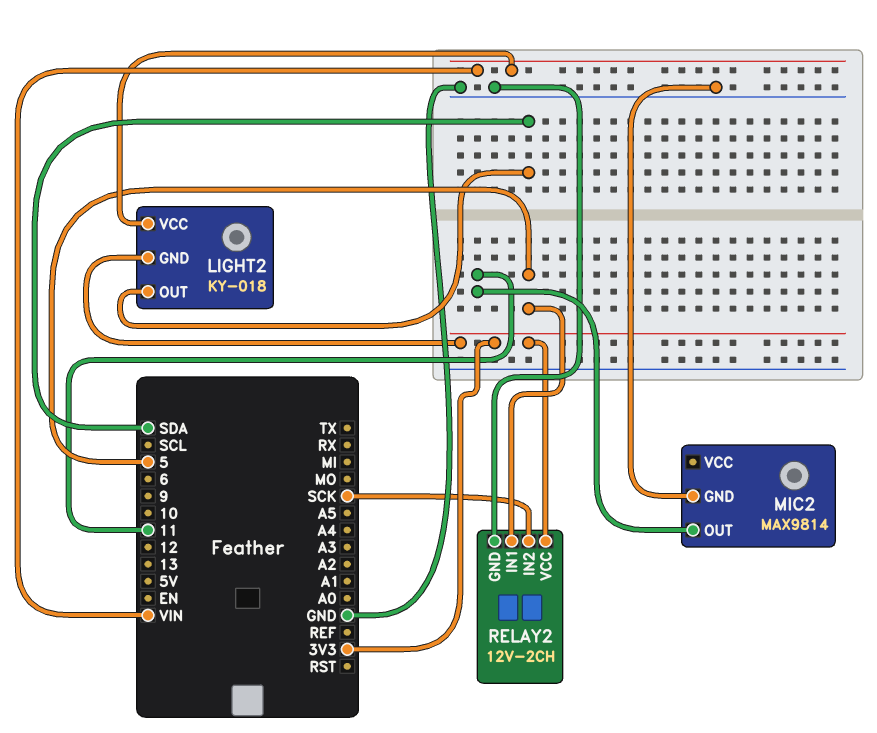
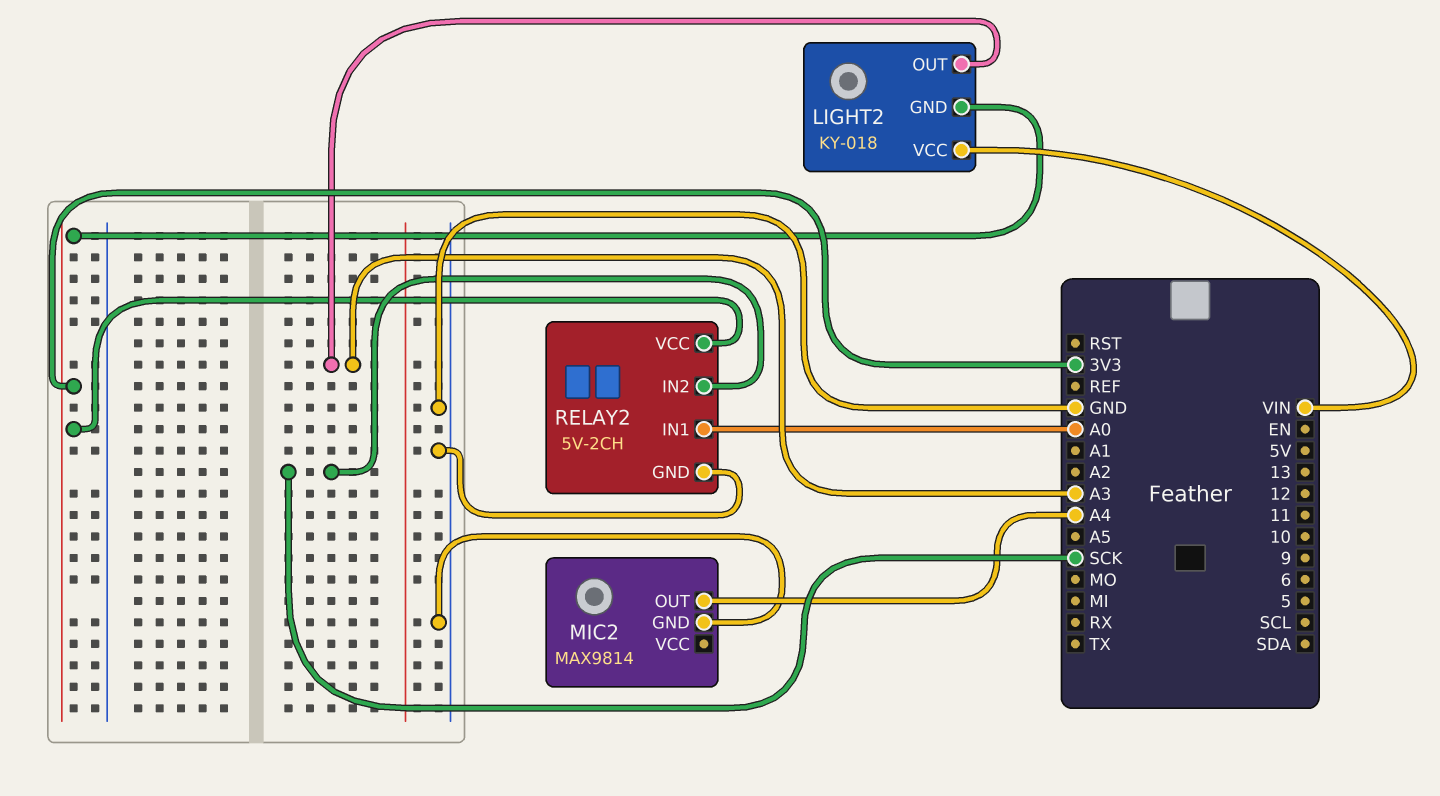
LIGHT2 pin OUT: SDA -> A3
MIC2 pin OUT: 11 -> A4
RELAY2: 12V-2CH -> 5V-2CH
RELAY2 pin IN1: 5 -> A0

